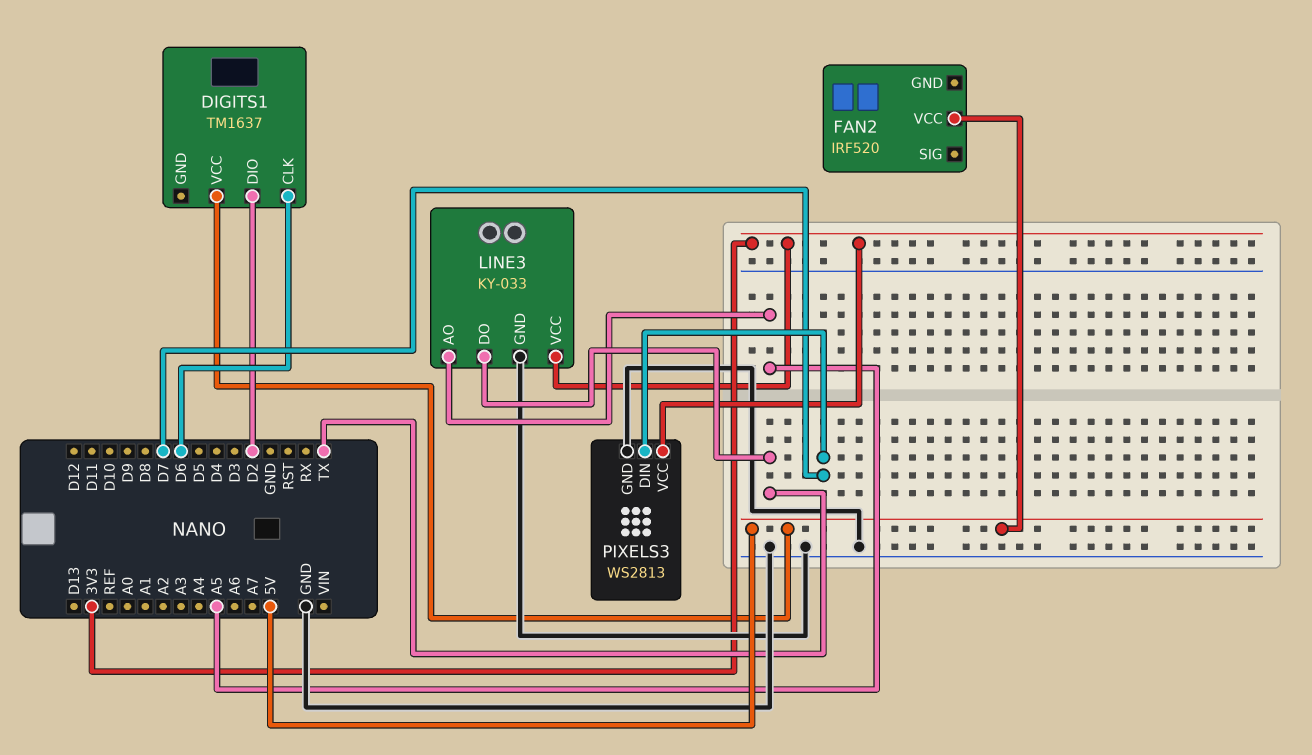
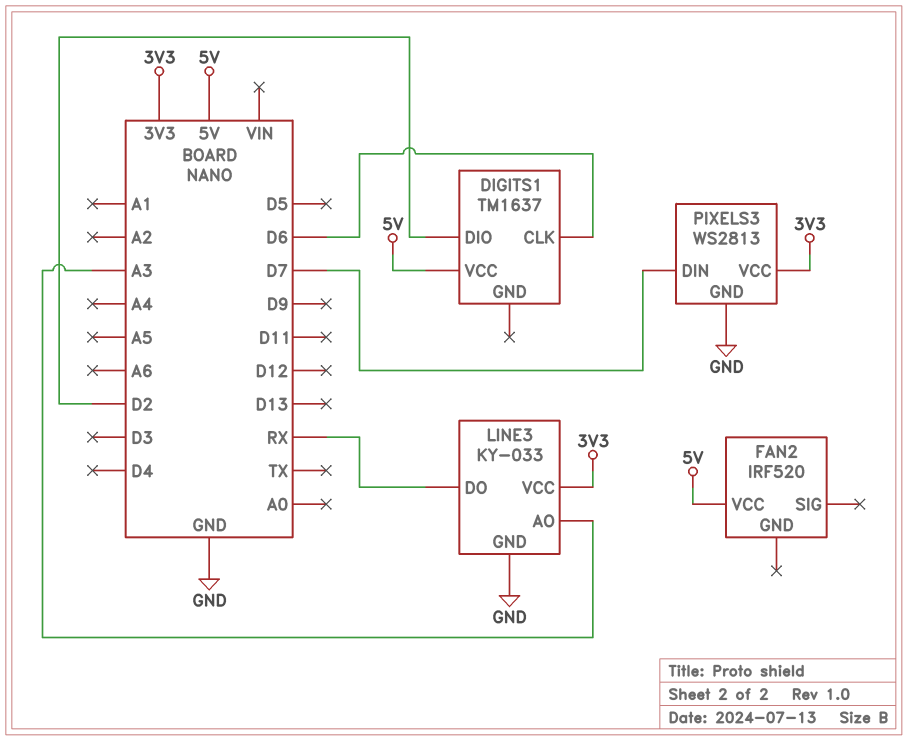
LINE3 pin AO: A5 -> A3
LINE3 pin DO: TX -> RX

